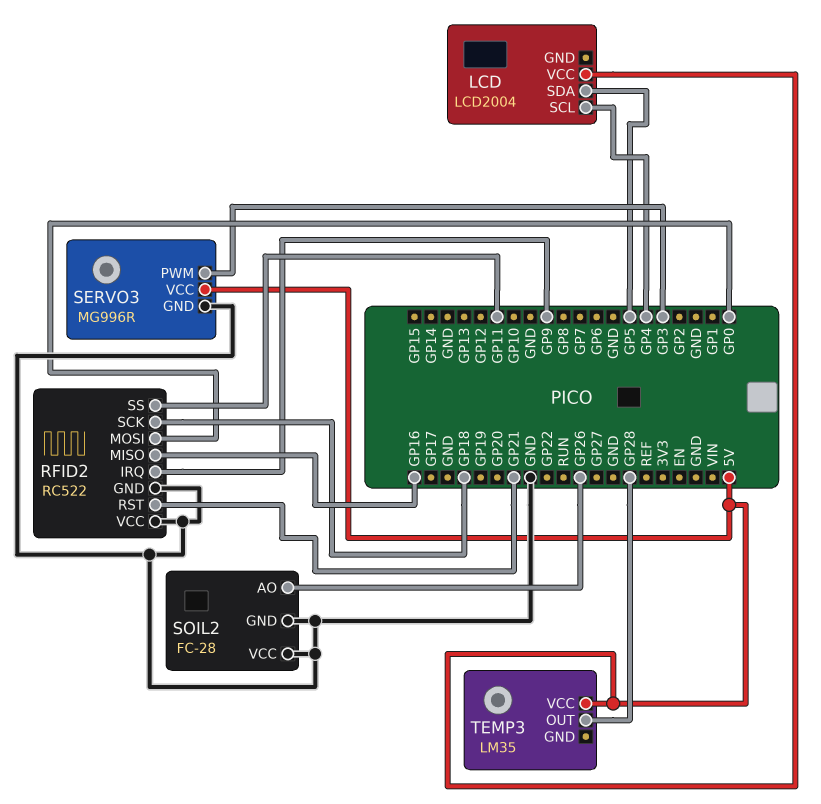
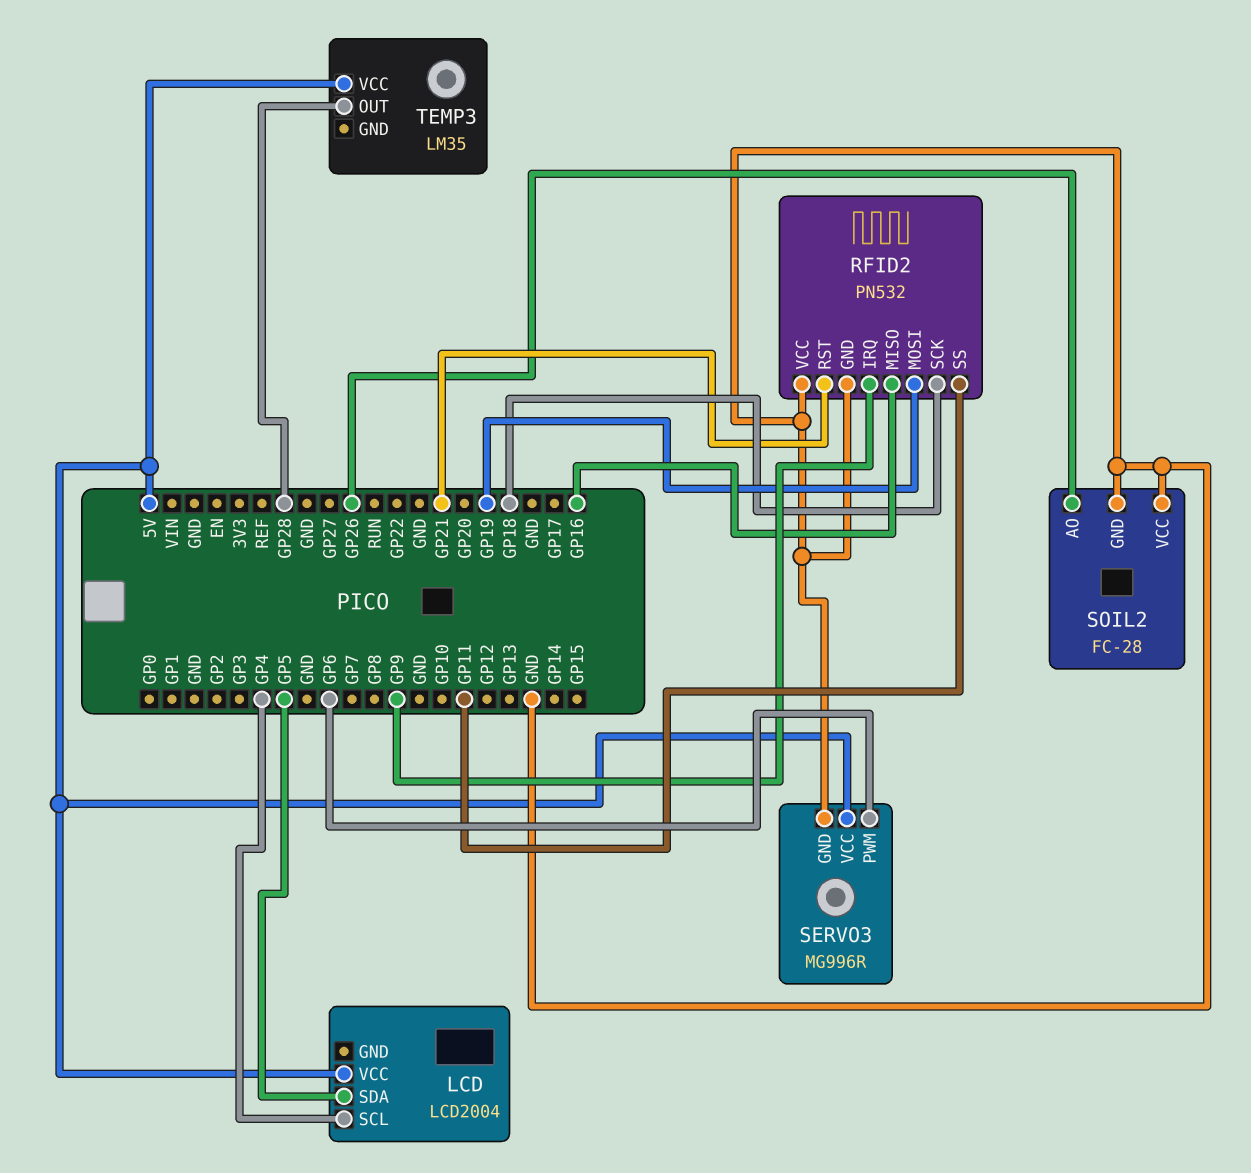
RFID2: RC522 -> PN532
RFID2 pin MOSI: GP0 -> GP19
SERVO3 pin PWM: GP3 -> GP6

